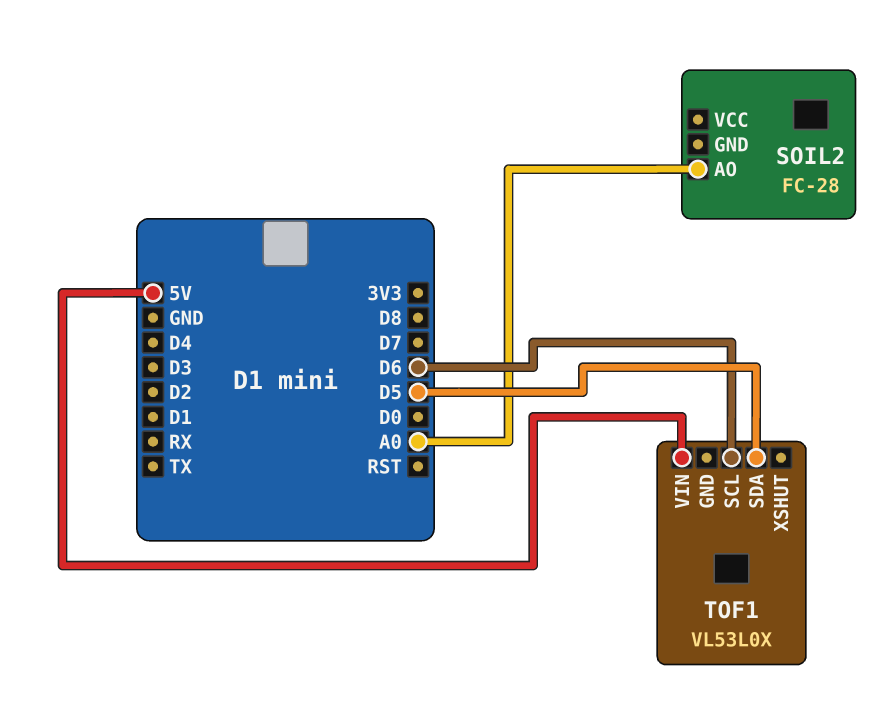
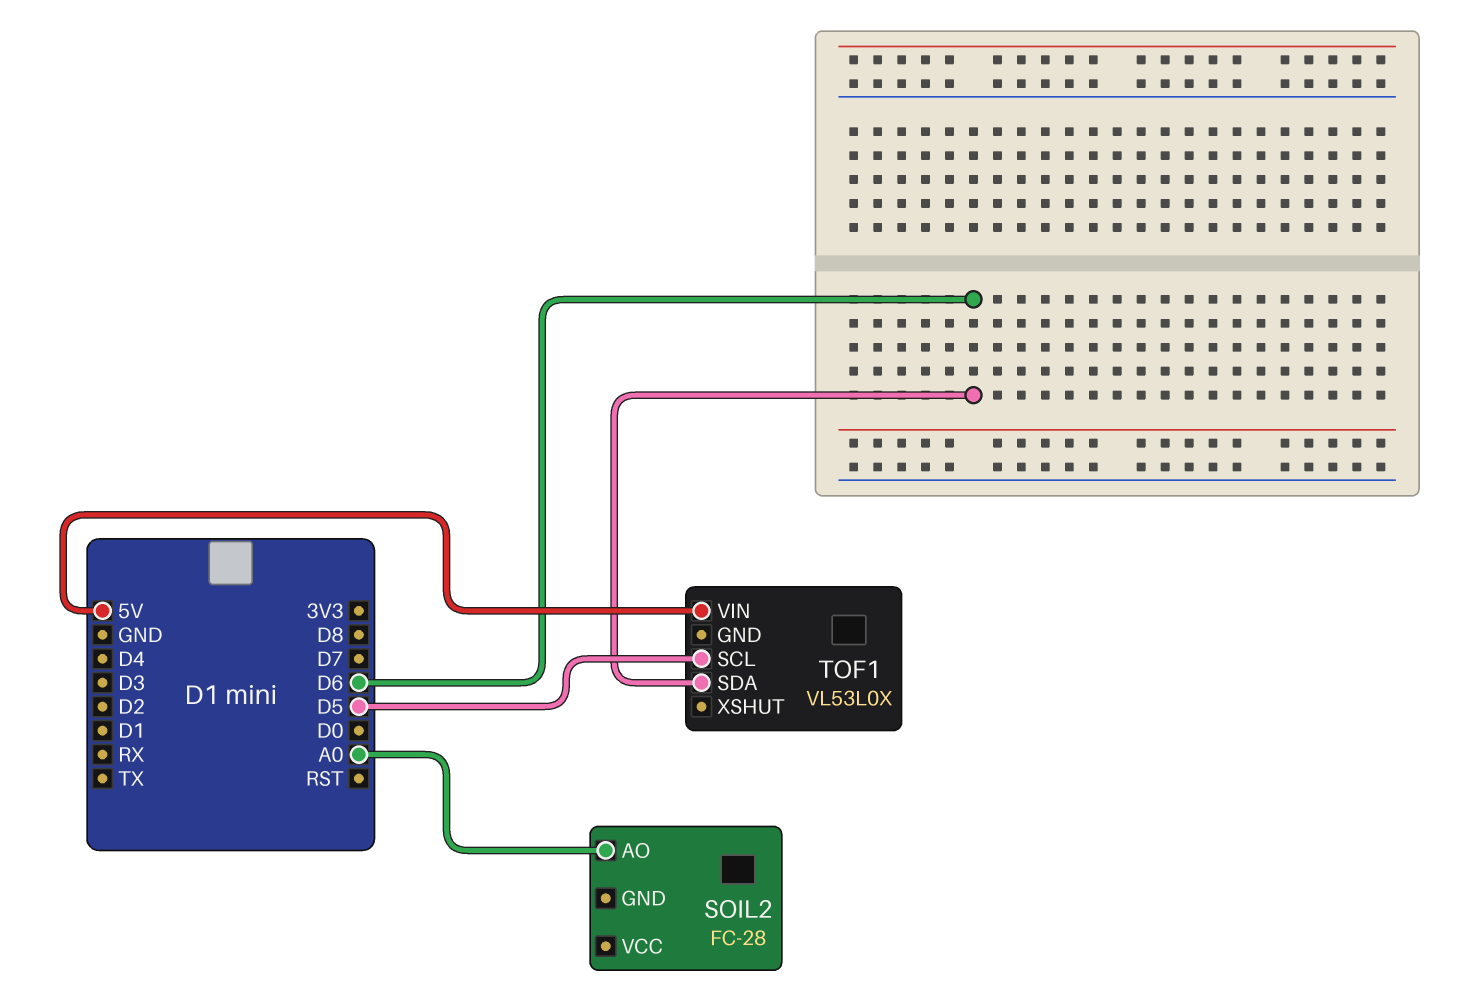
TOF1 pin SCL: D6 -> D5
TOF1 pin SDA: D5 -> D6

